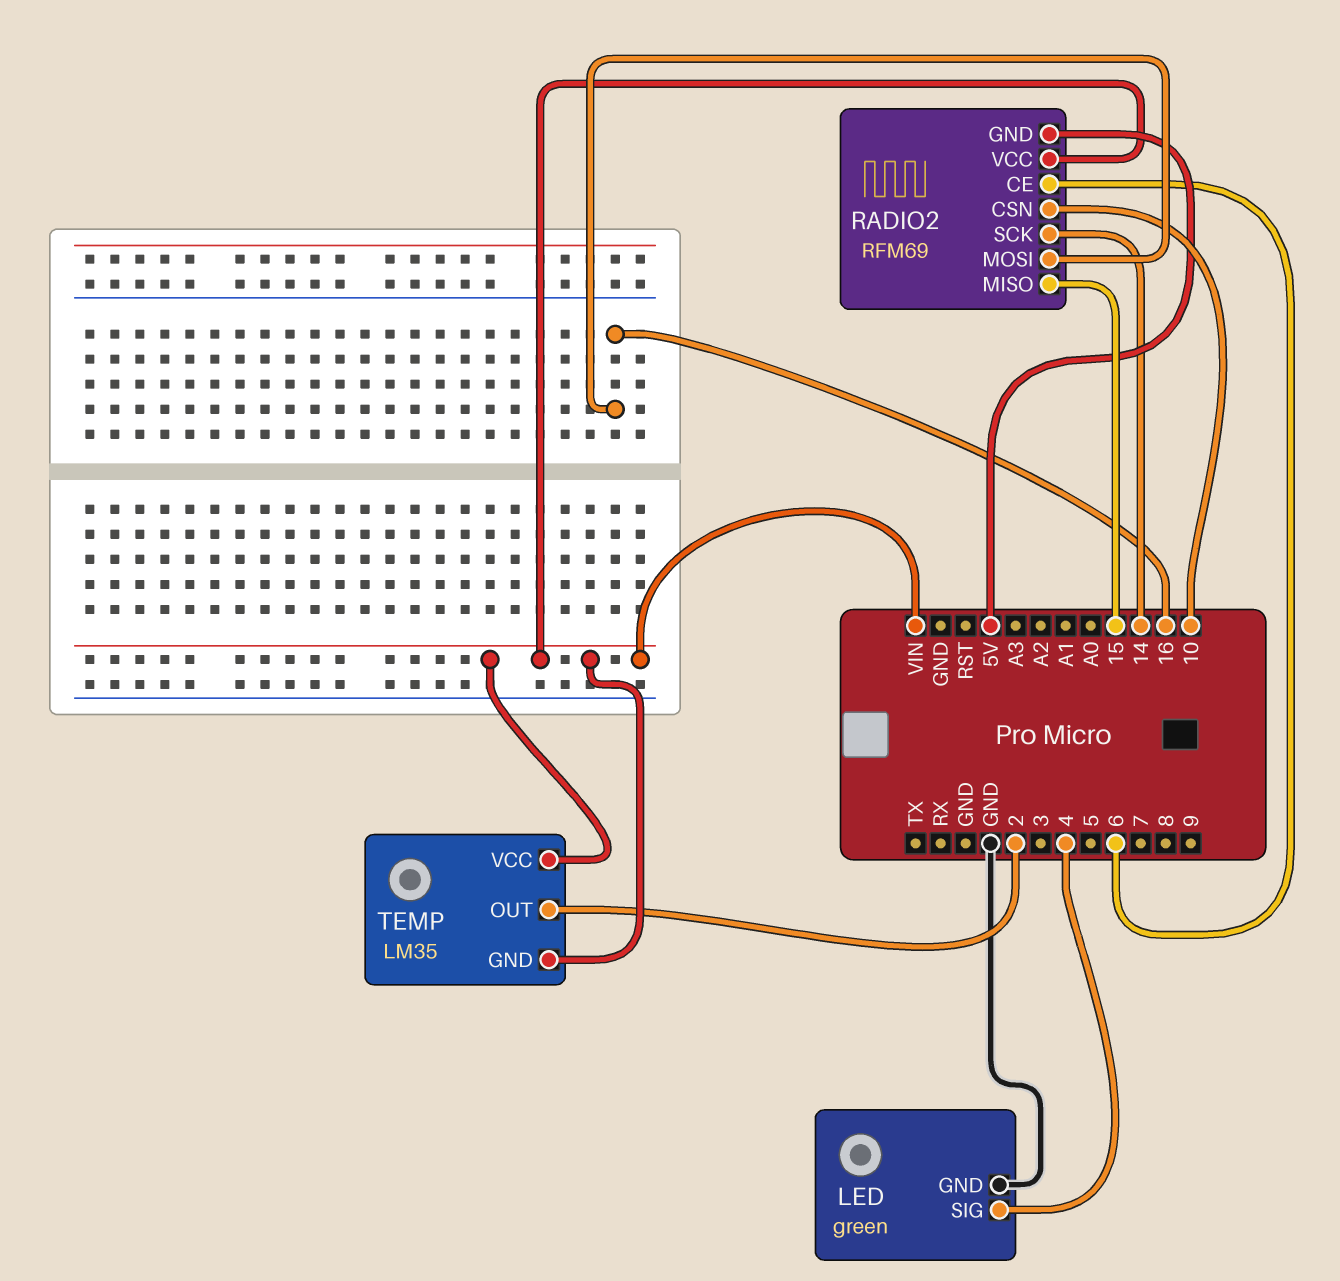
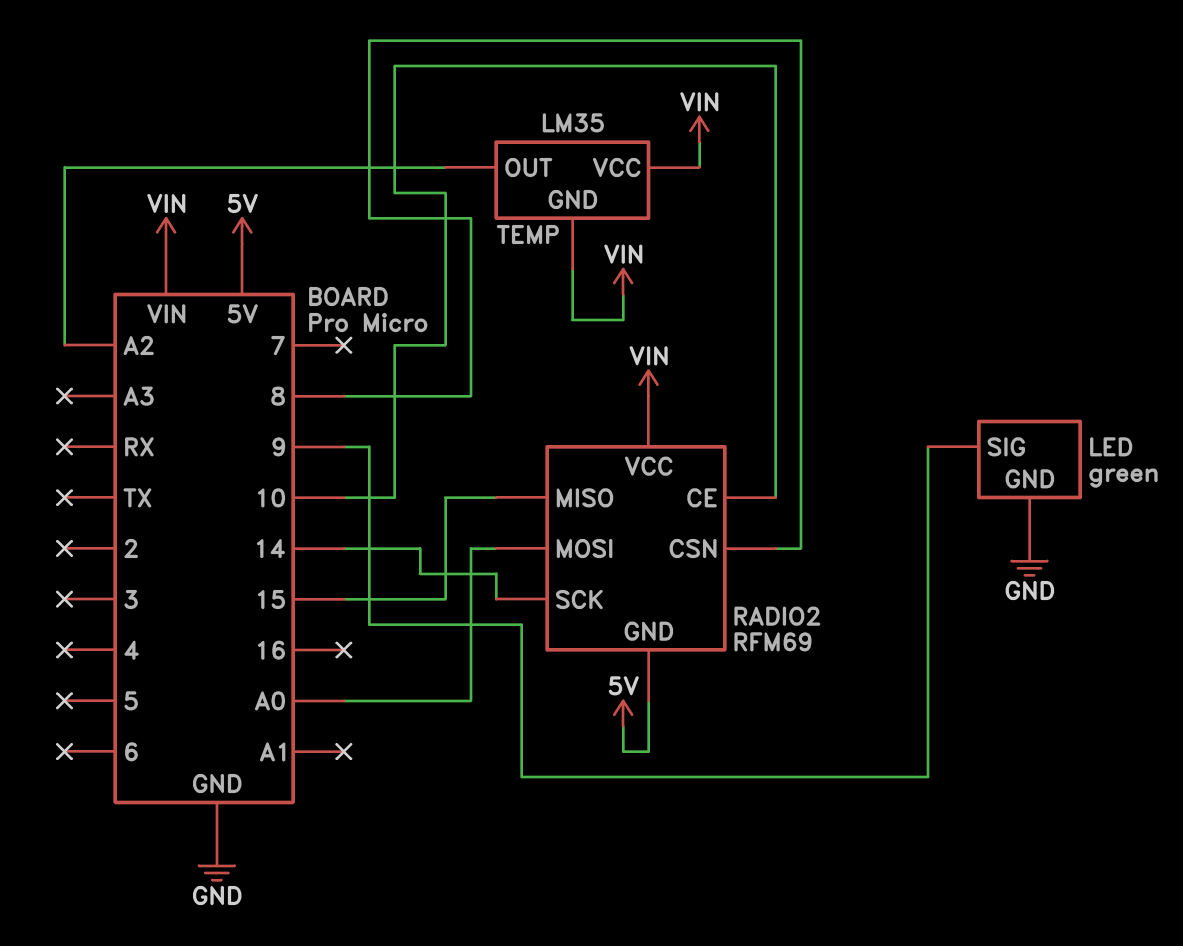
LED pin SIG: 4 -> 9
RADIO2 pin CE: 6 -> 10
RADIO2 pin CSN: 10 -> 8
RADIO2 pin MOSI: 16 -> A0
TEMP pin OUT: 2 -> A2

